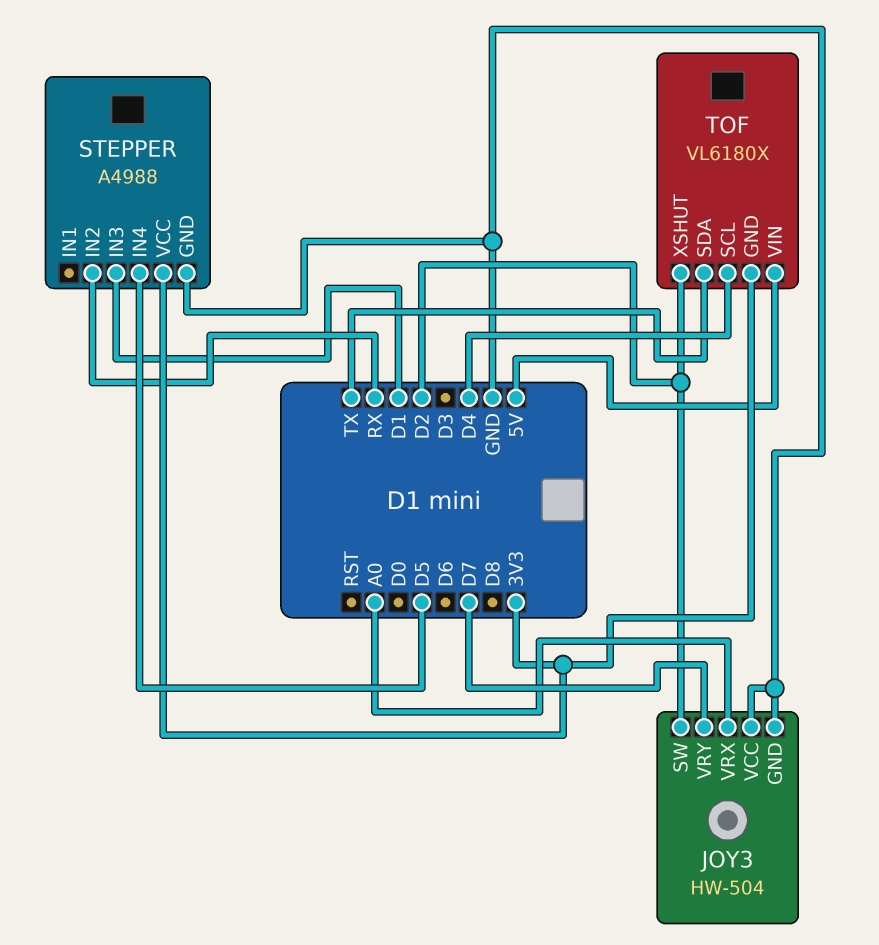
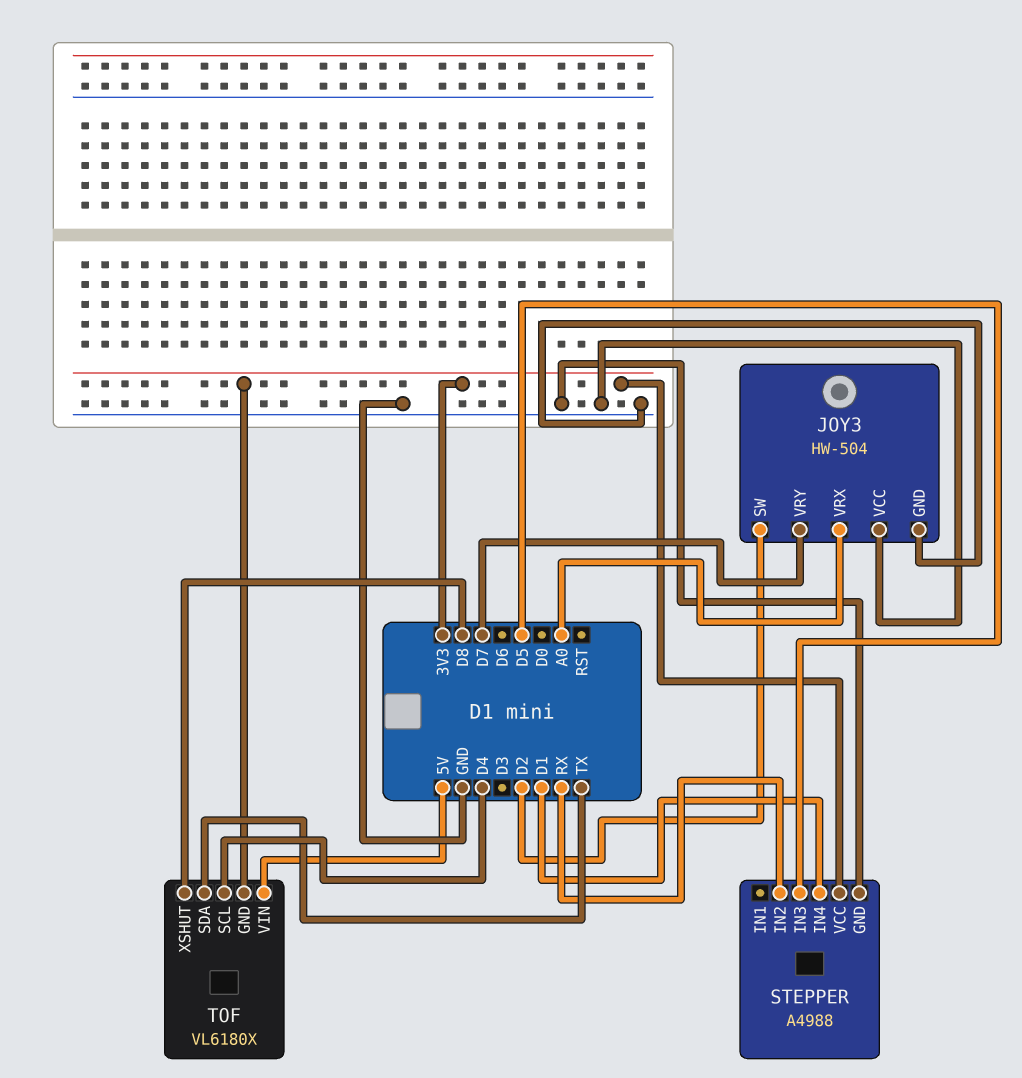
STEPPER pin IN3: D1 -> D5
STEPPER pin IN4: D5 -> D1
TOF pin XSHUT: D2 -> D8

